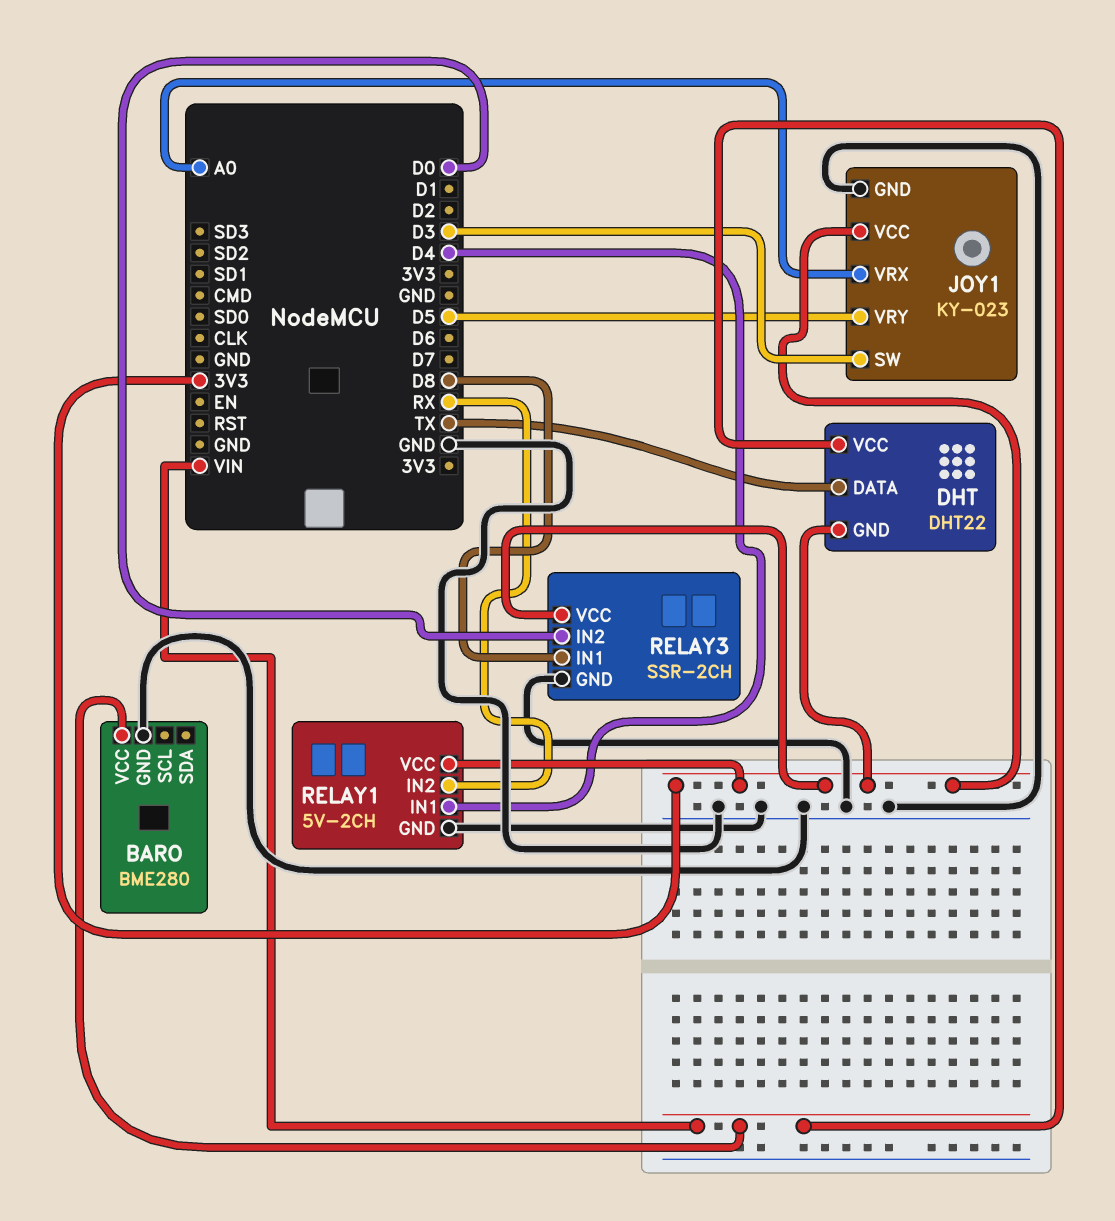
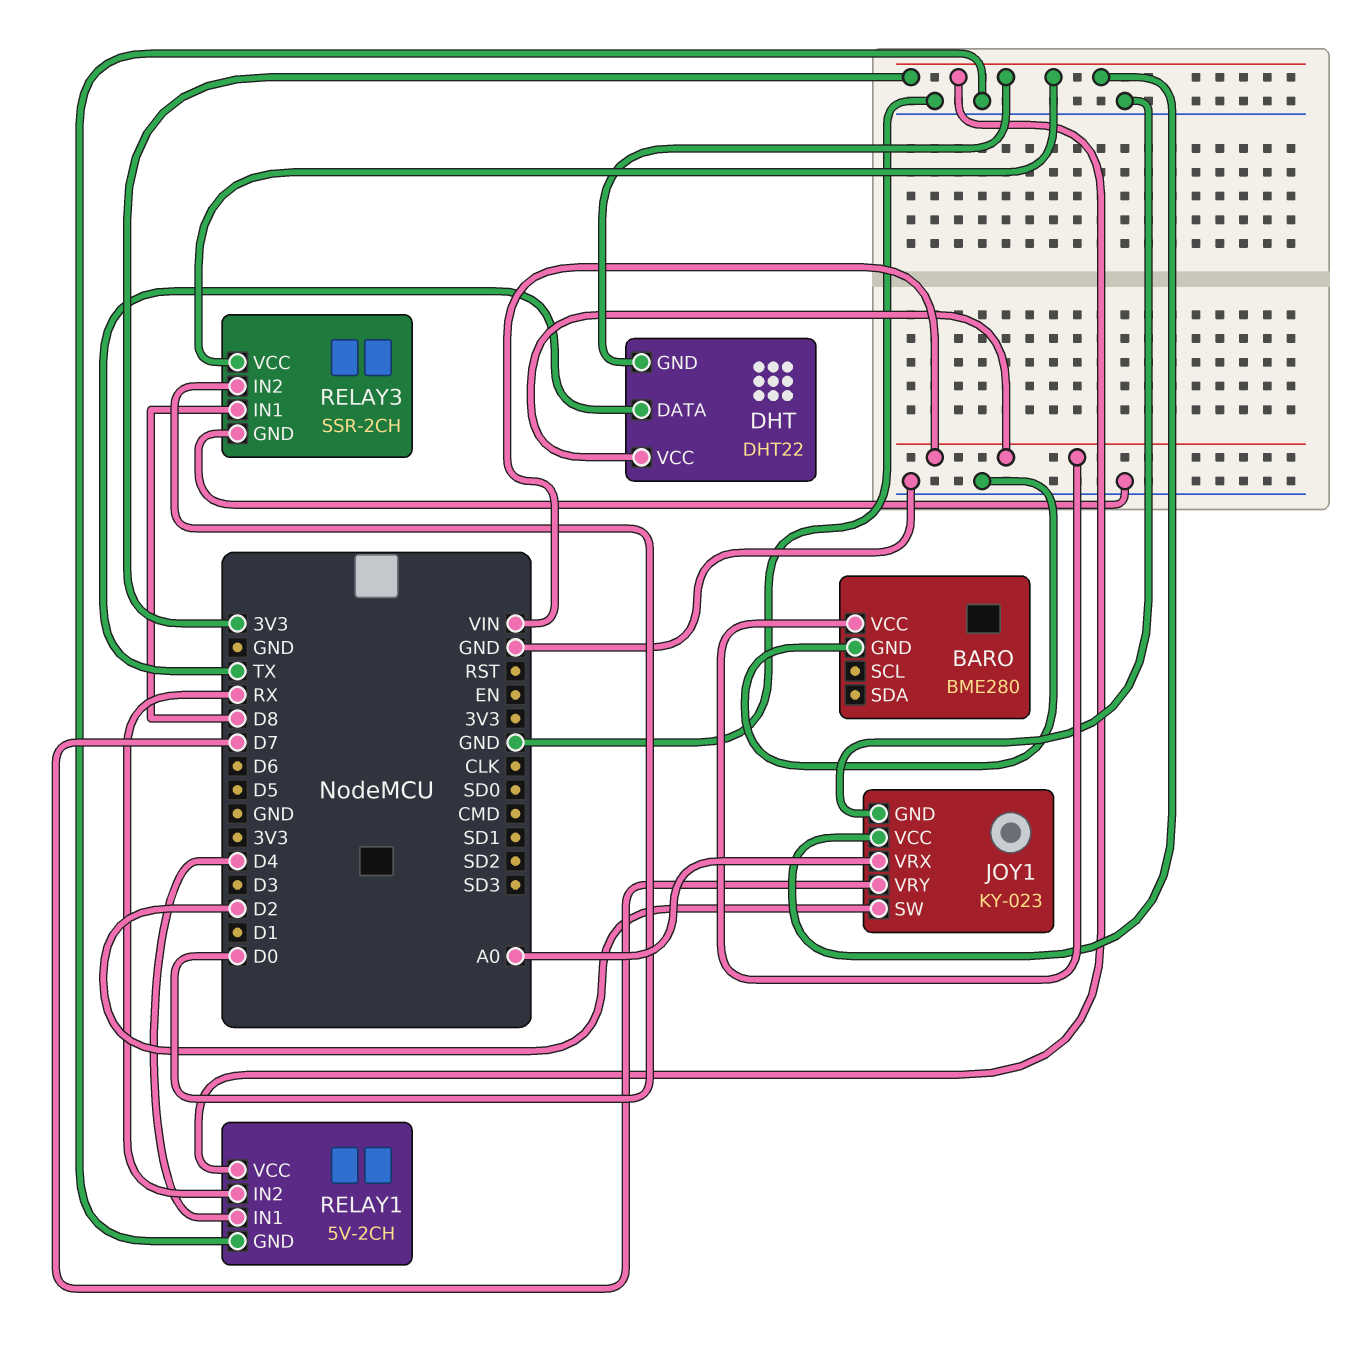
JOY1 pin SW: D3 -> D2
JOY1 pin VRY: D5 -> D7

